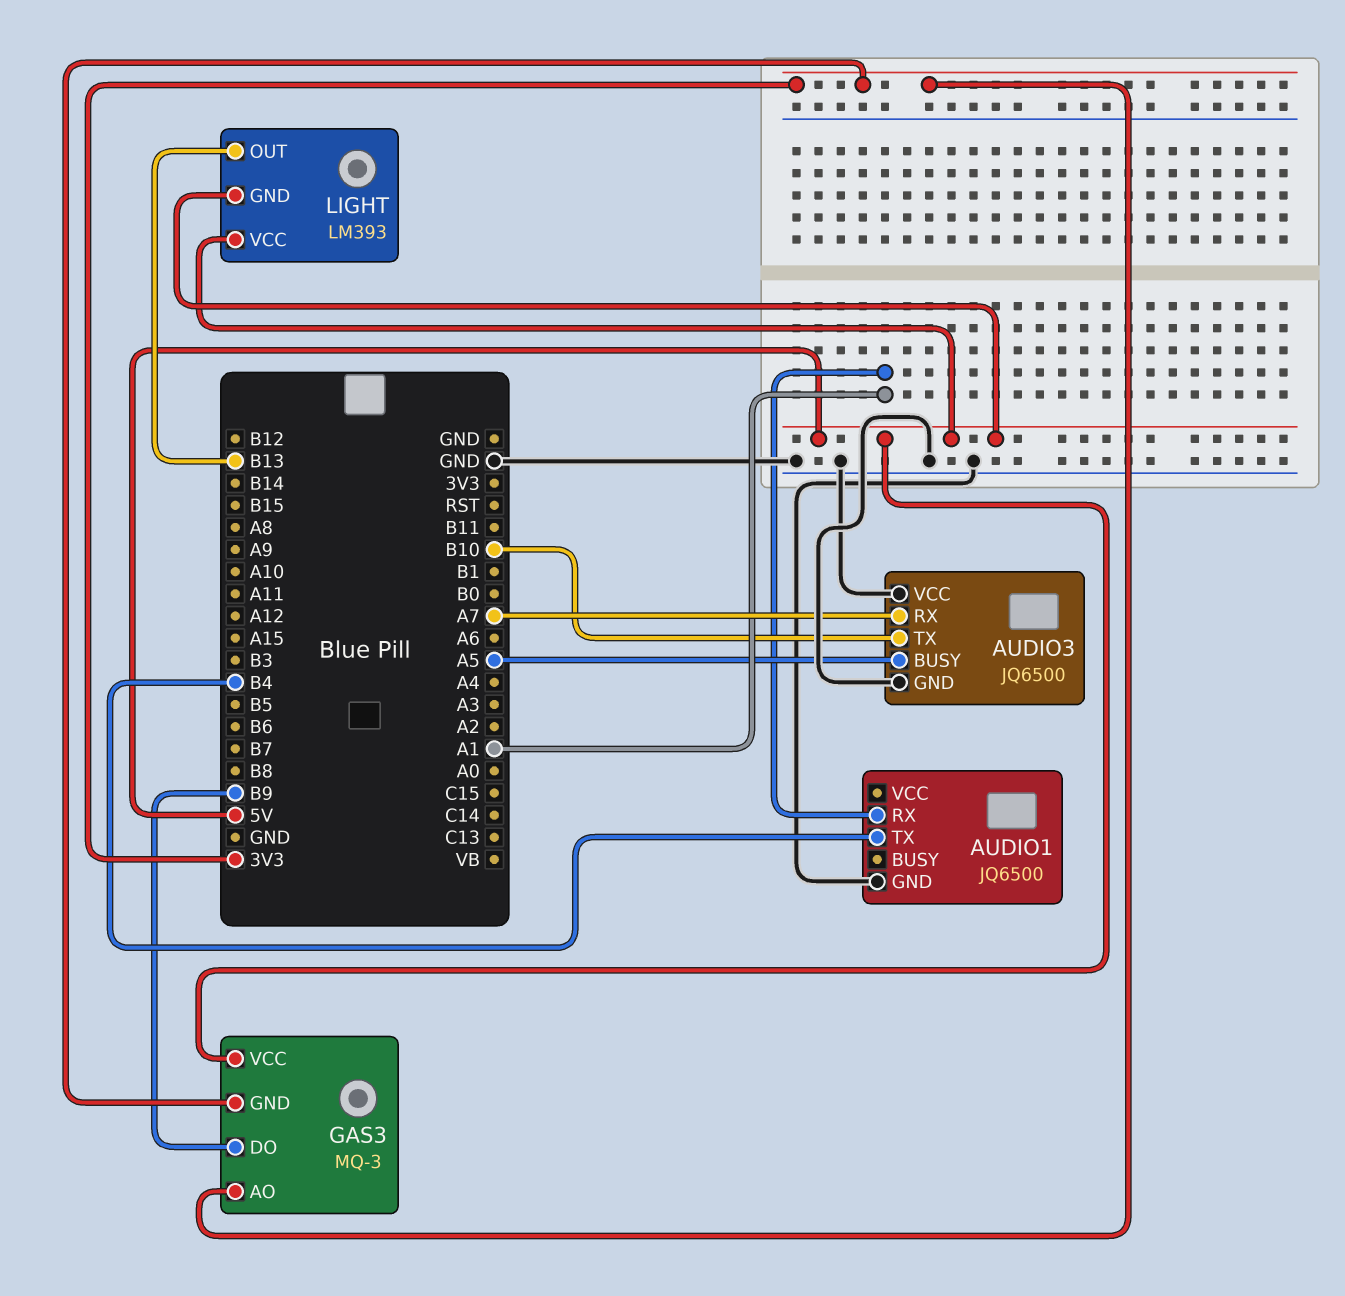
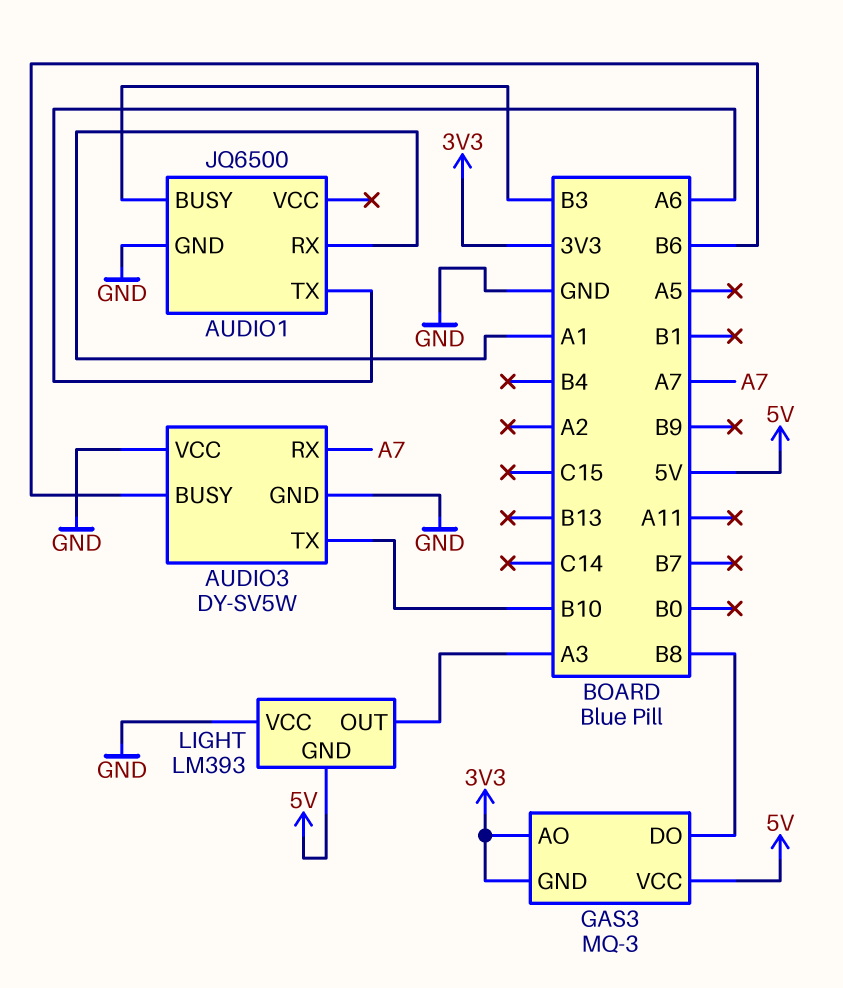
AUDIO1 pin BUSY: none -> B3
AUDIO1 pin TX: B4 -> A6
AUDIO3: JQ6500 -> DY-SV5W
AUDIO3 pin BUSY: A5 -> B6
GAS3 pin DO: B9 -> B8
LIGHT pin OUT: B13 -> A3
LIGHT pin VCC: 5V -> GND

